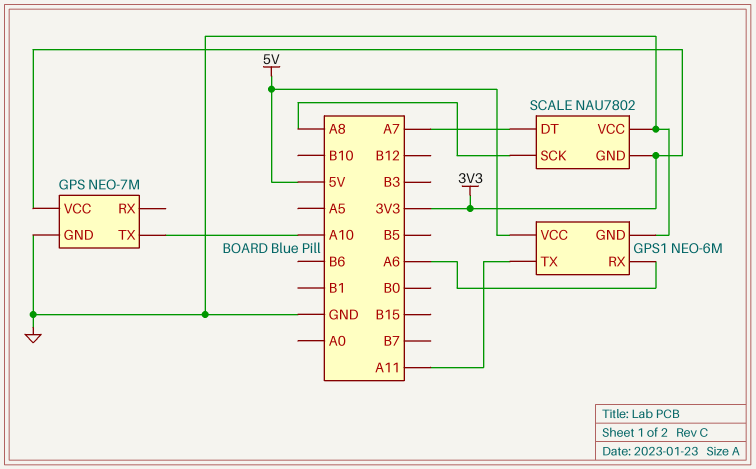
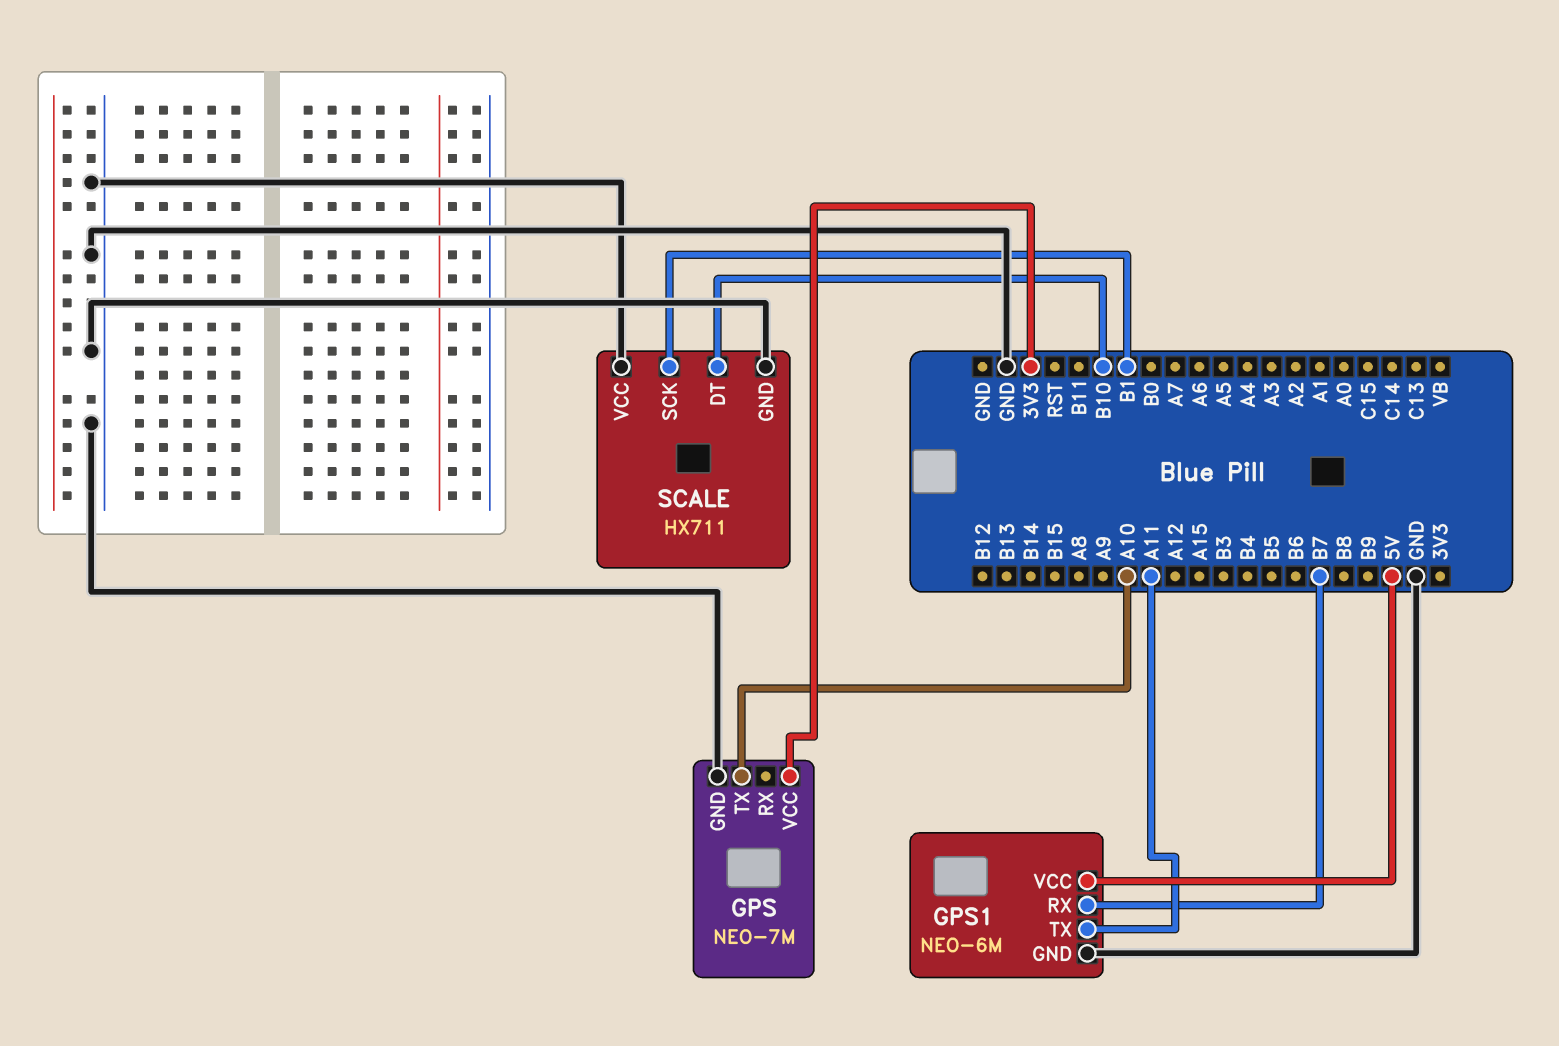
GPS1 pin RX: A6 -> B7
SCALE: NAU7802 -> HX711
SCALE pin DT: A7 -> B10
SCALE pin GND: 3V3 -> GND
SCALE pin SCK: A8 -> B1

